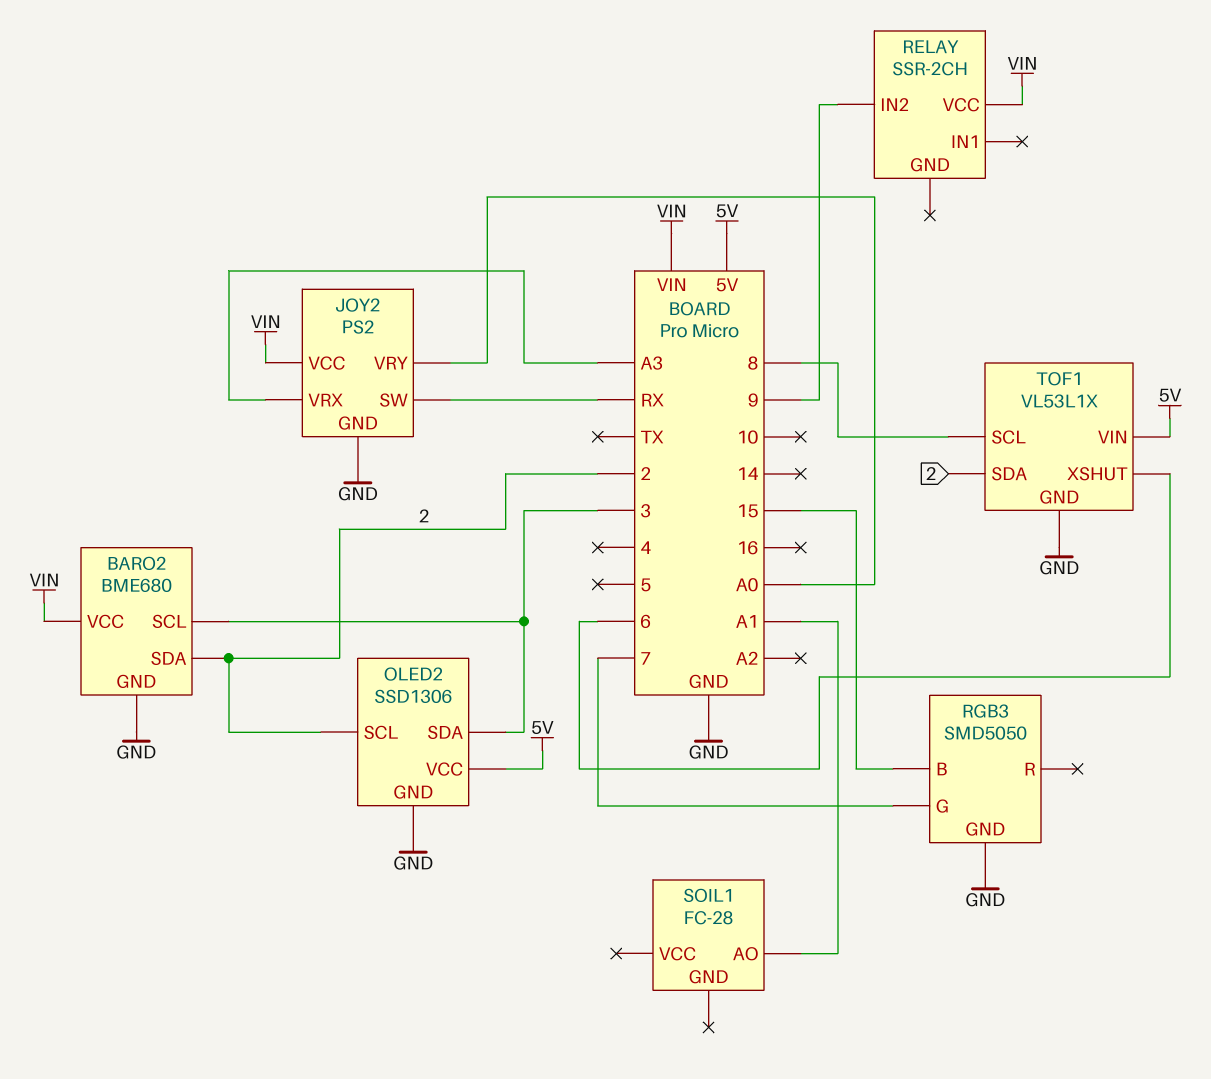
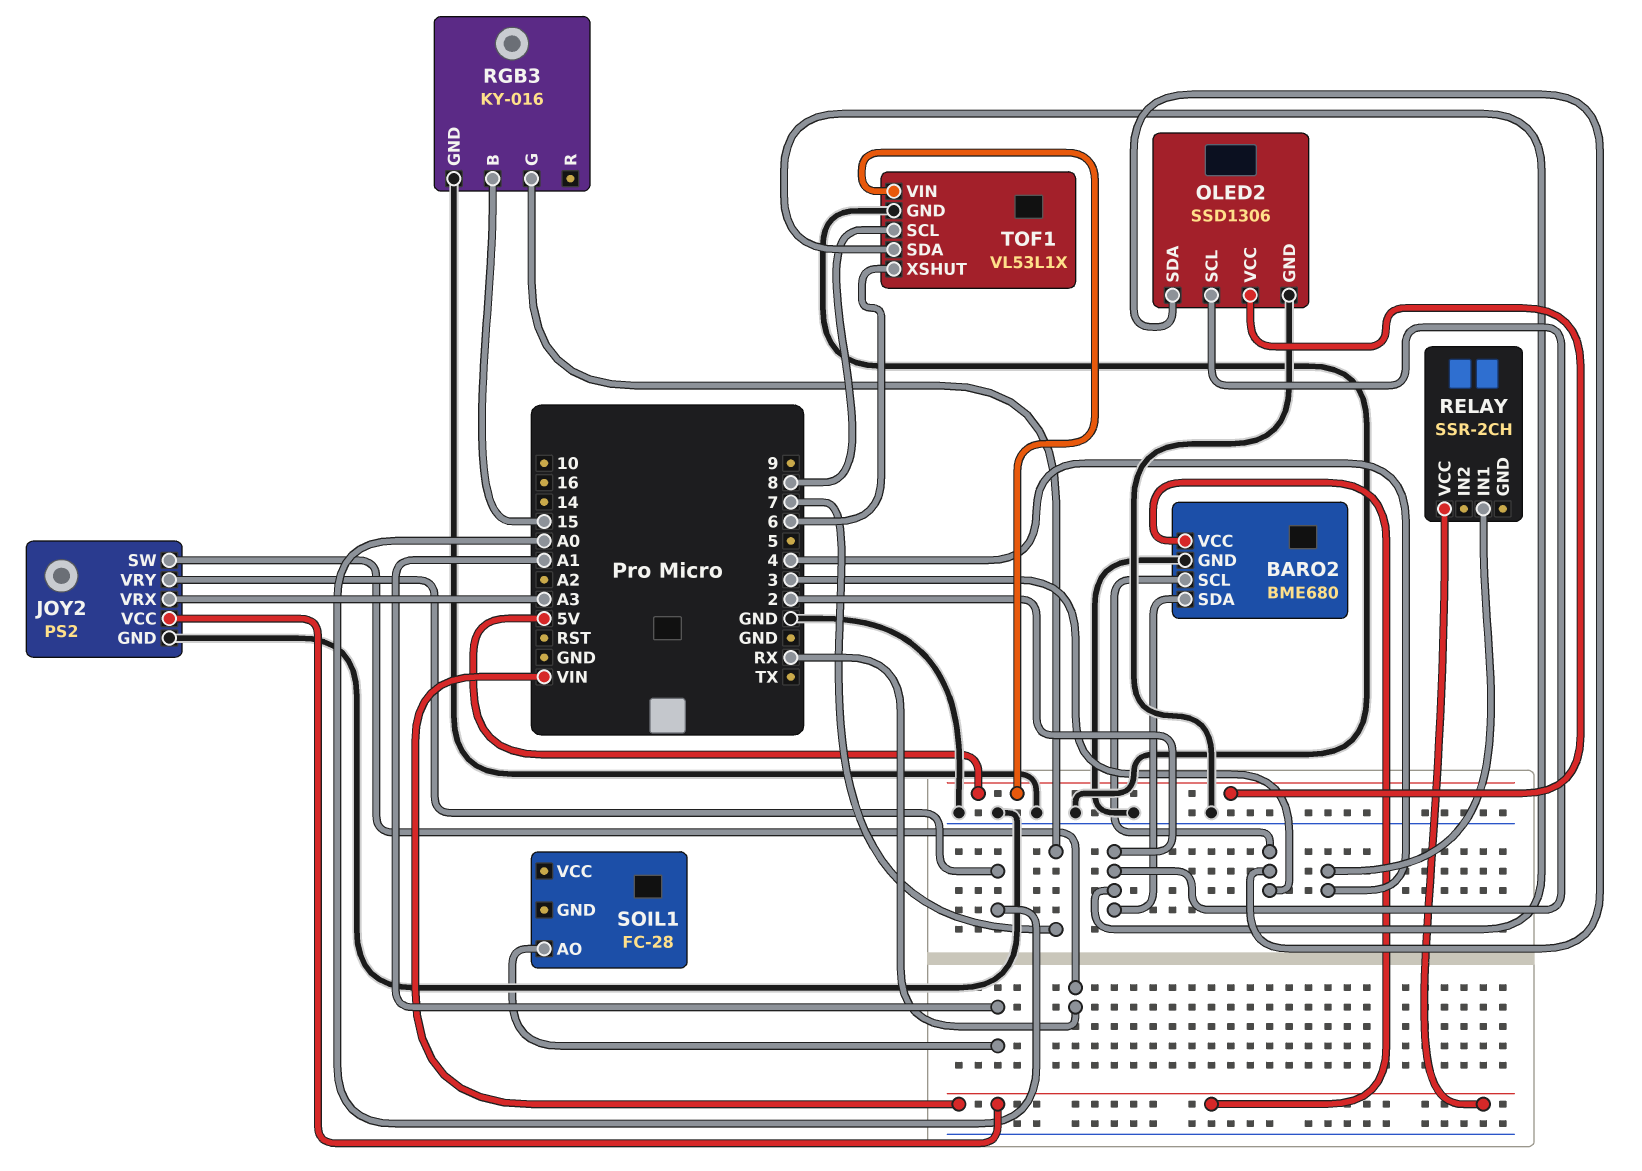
RELAY pin IN1: none -> 4
RELAY pin IN2: 9 -> none
RGB3: SMD5050 -> KY-016

